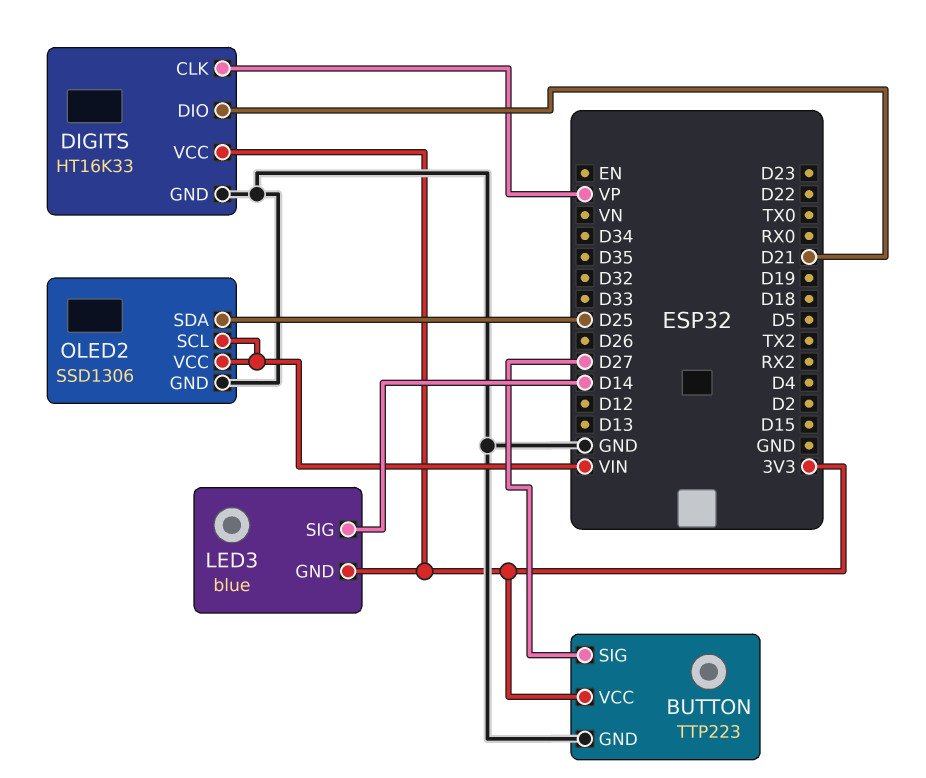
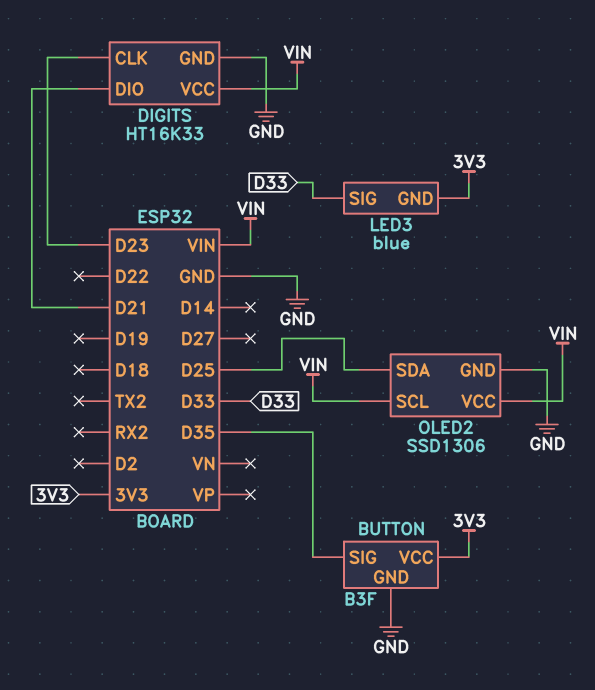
BUTTON: TTP223 -> B3F
BUTTON pin SIG: D27 -> D35
DIGITS pin CLK: VP -> D23
DIGITS pin VCC: 3V3 -> VIN
LED3 pin SIG: D14 -> D33

